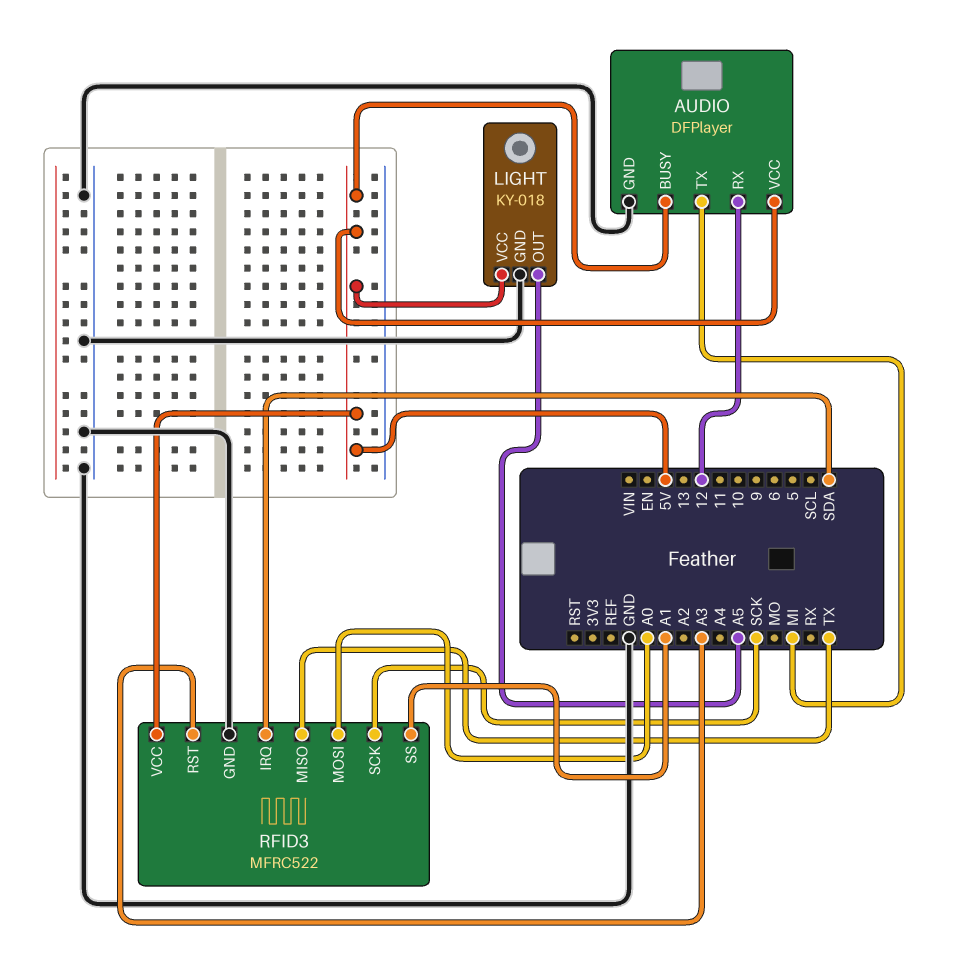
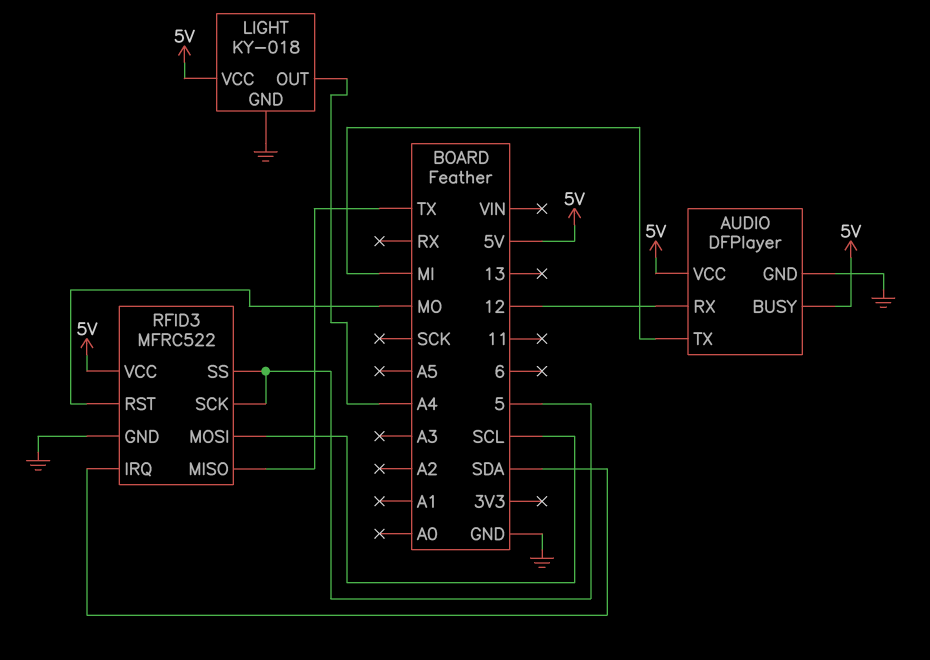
LIGHT pin OUT: A5 -> A4
RFID3 pin MOSI: A0 -> SCL
RFID3 pin RST: A3 -> MO
RFID3 pin SCK: SCK -> 5
RFID3 pin SS: A1 -> 5

